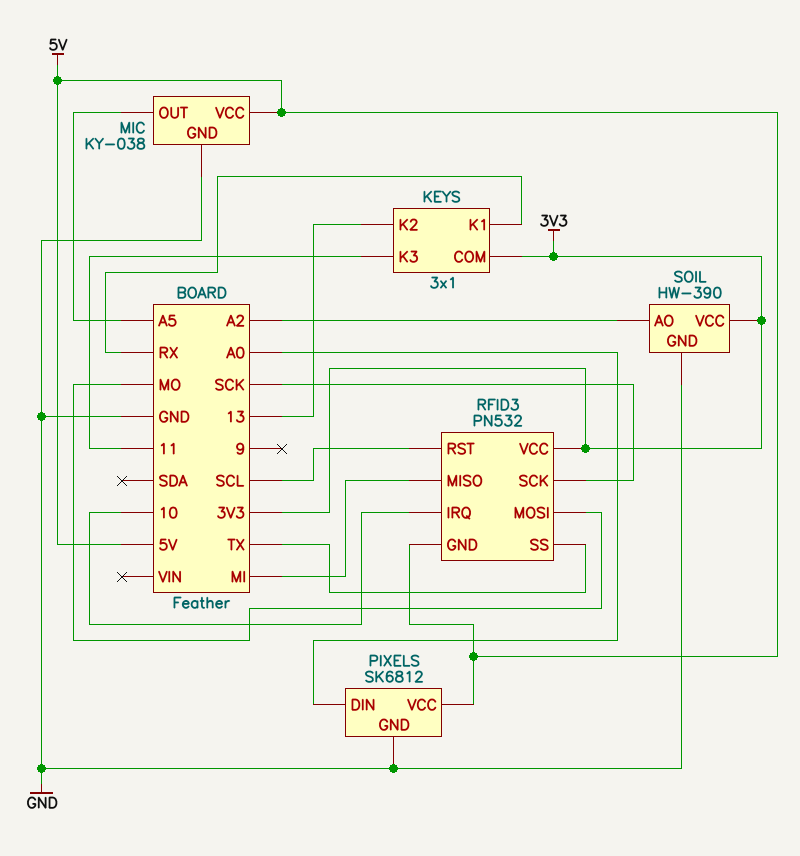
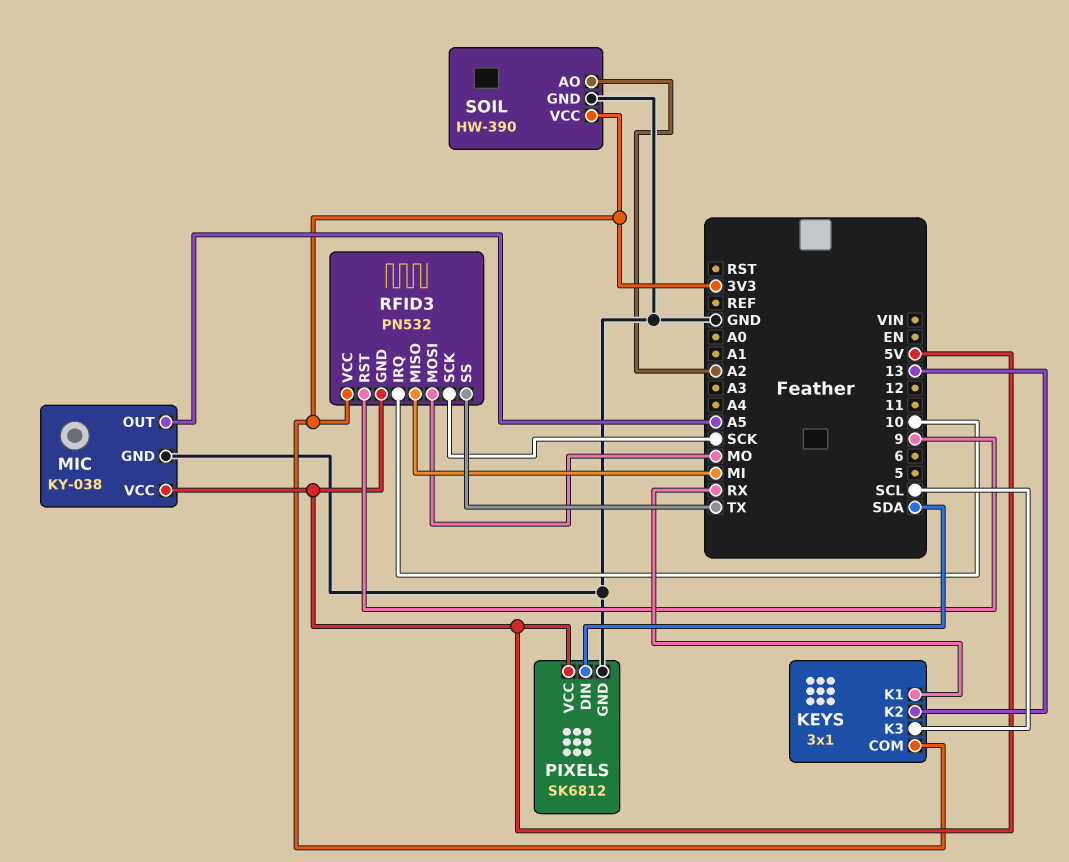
KEYS pin K3: 11 -> SCL
PIXELS pin DIN: A0 -> SDA
RFID3 pin RST: SCL -> 9

